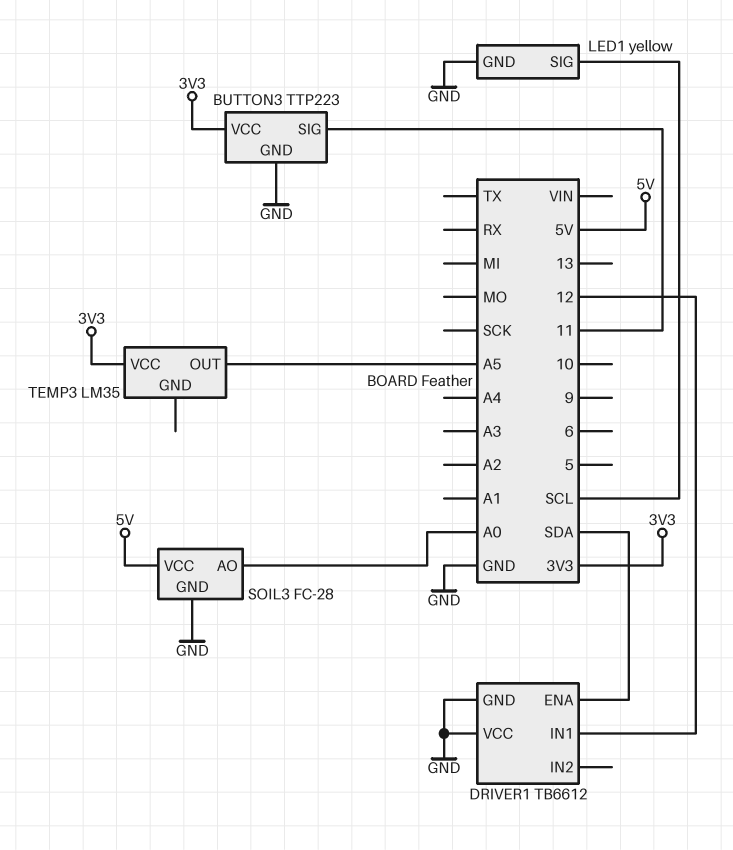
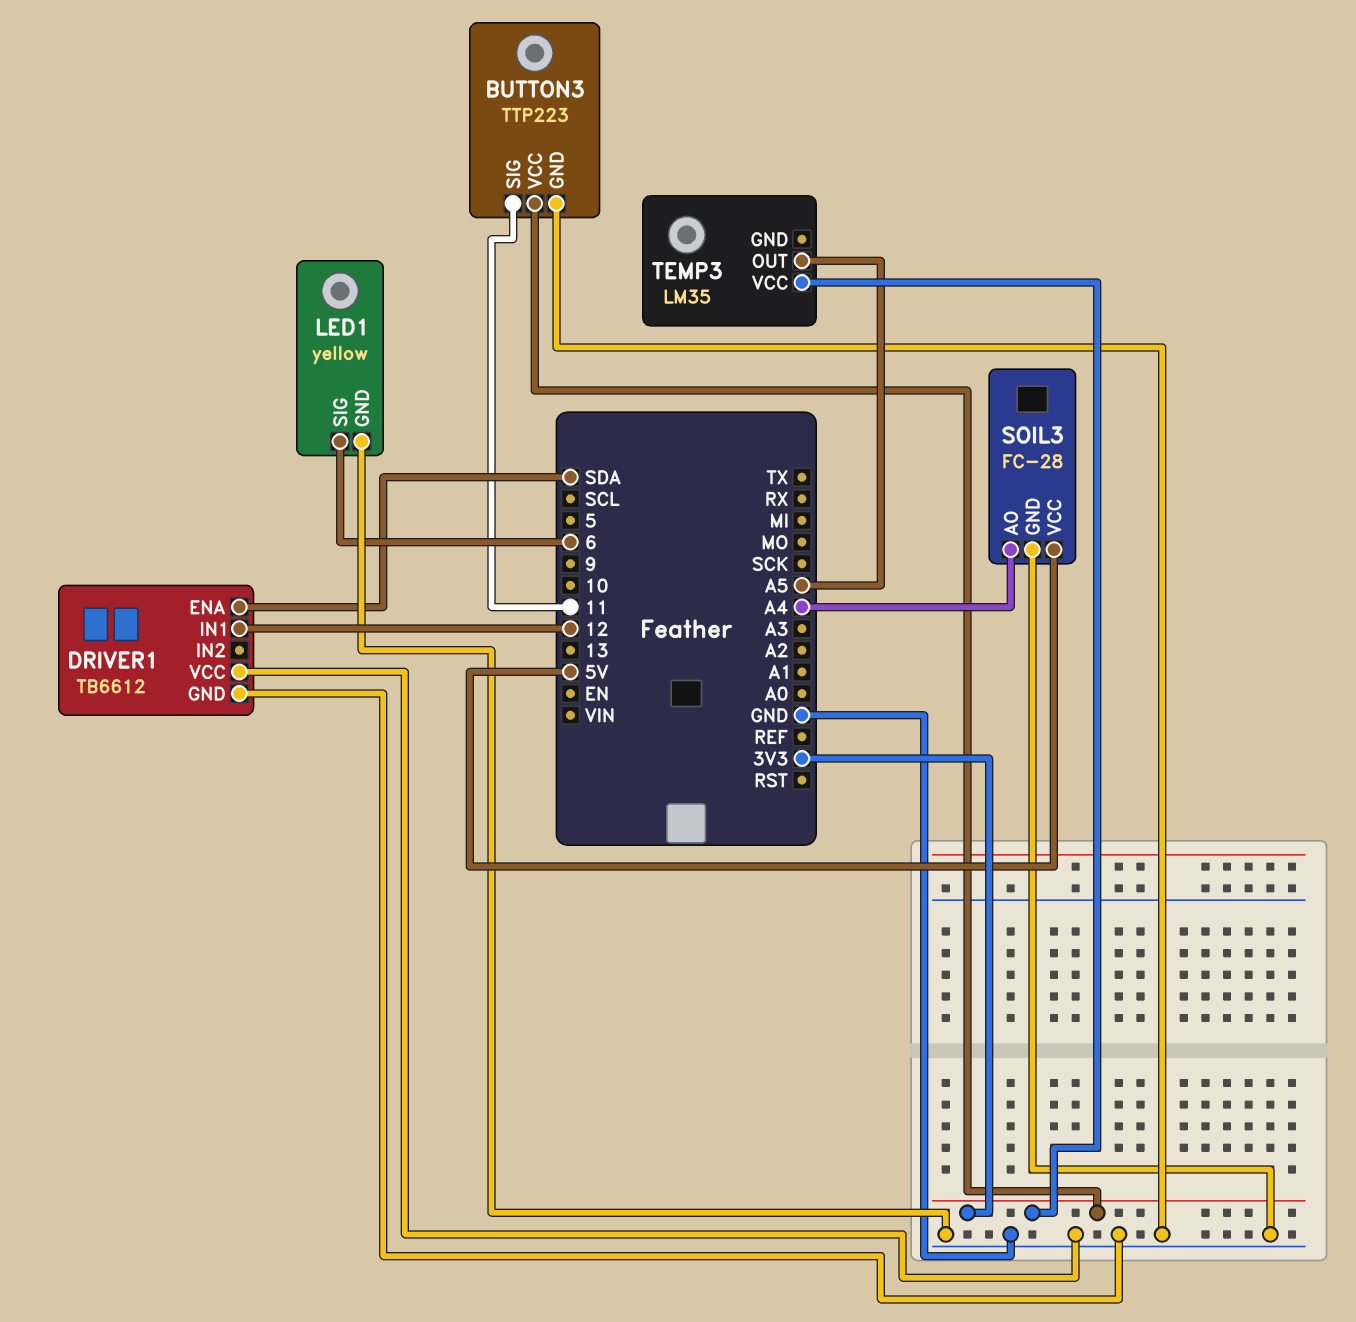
LED1 pin SIG: SCL -> 6
SOIL3 pin AO: A0 -> A4

